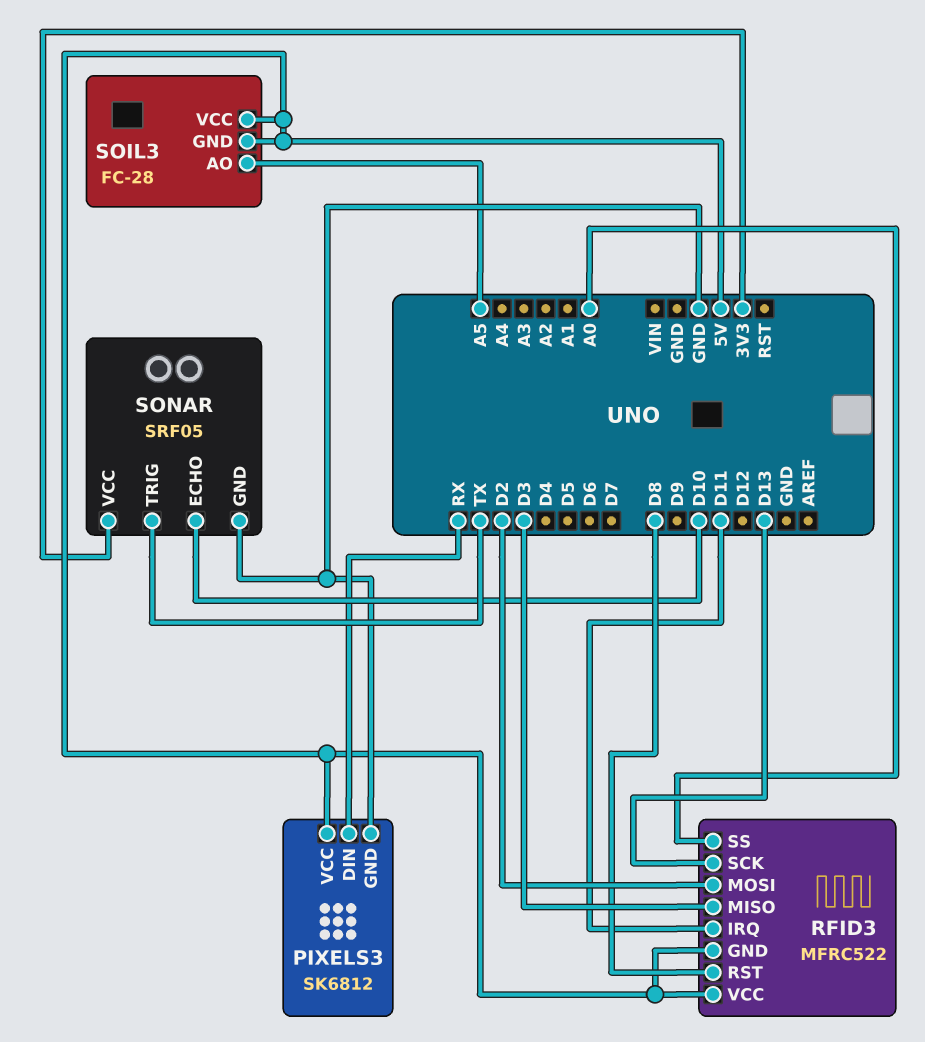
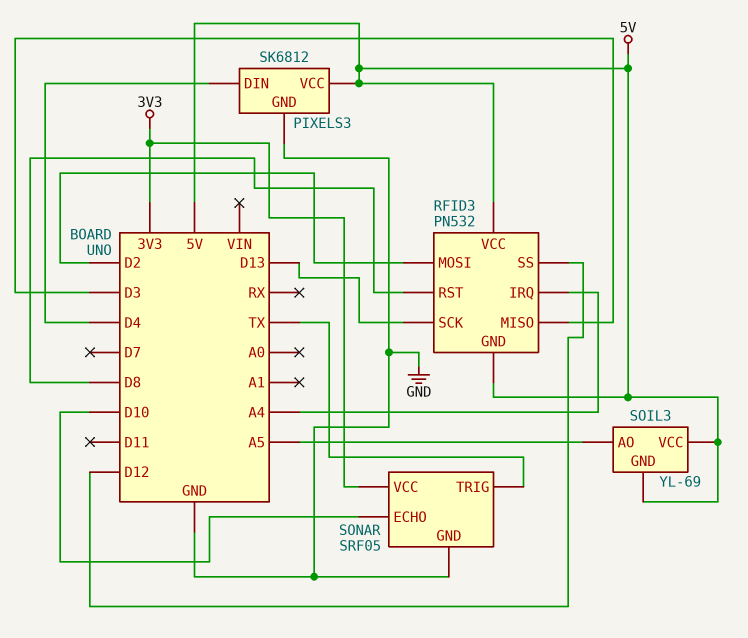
PIXELS3 pin DIN: RX -> D4
RFID3: MFRC522 -> PN532
RFID3 pin IRQ: D11 -> A4
RFID3 pin SS: A0 -> D12
SOIL3: FC-28 -> YL-69

